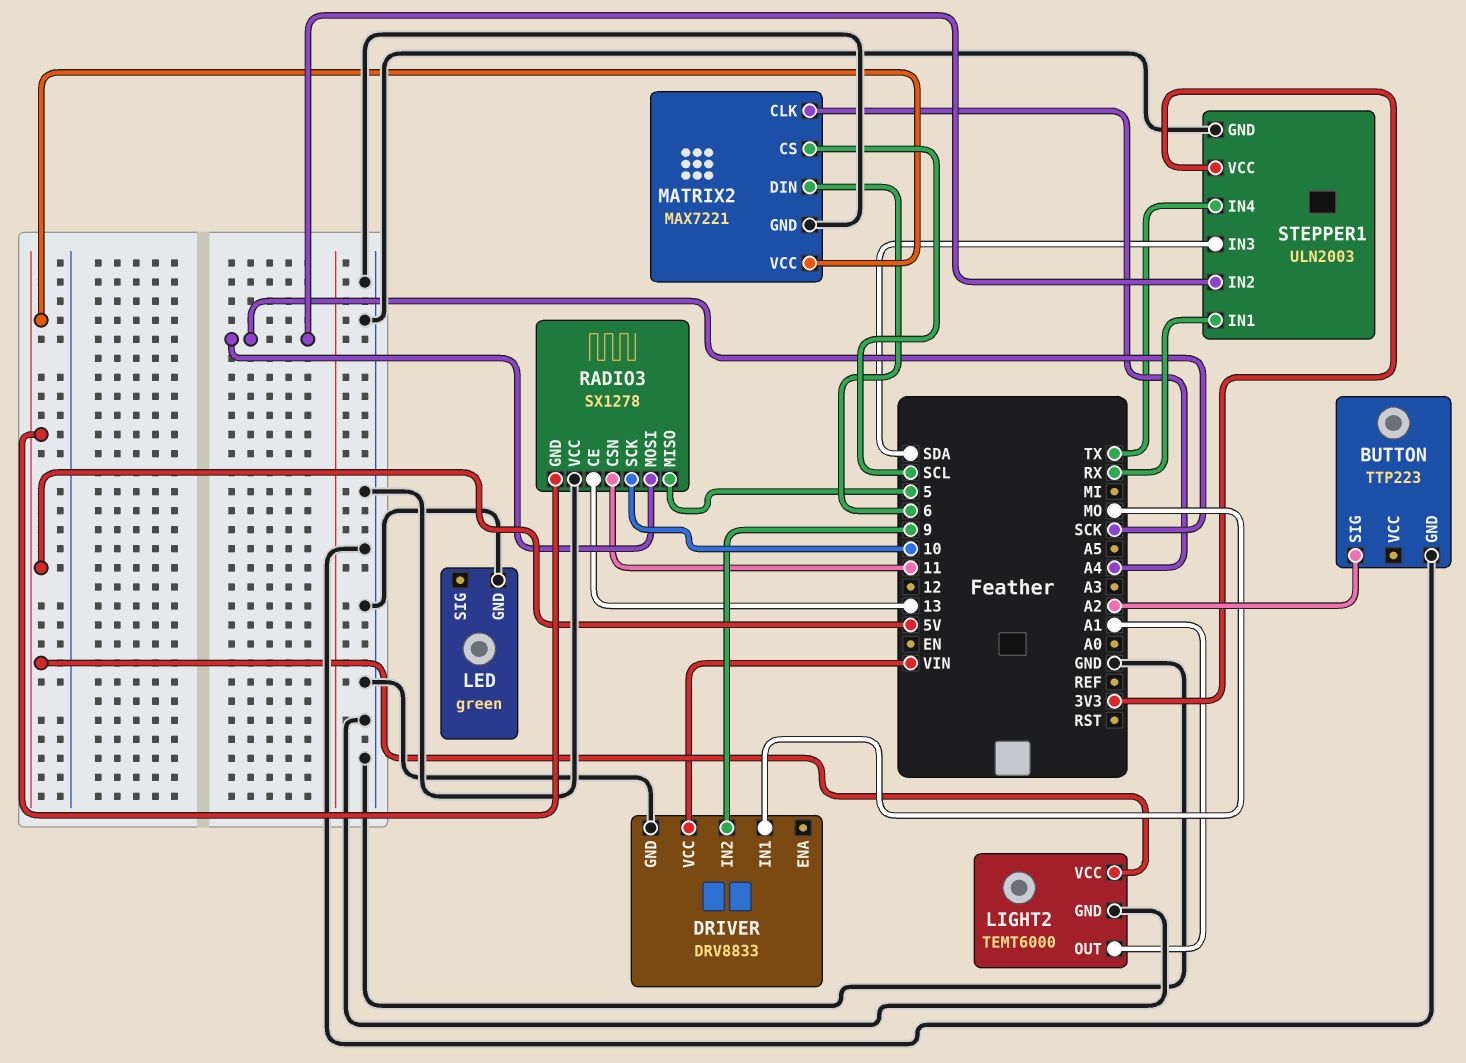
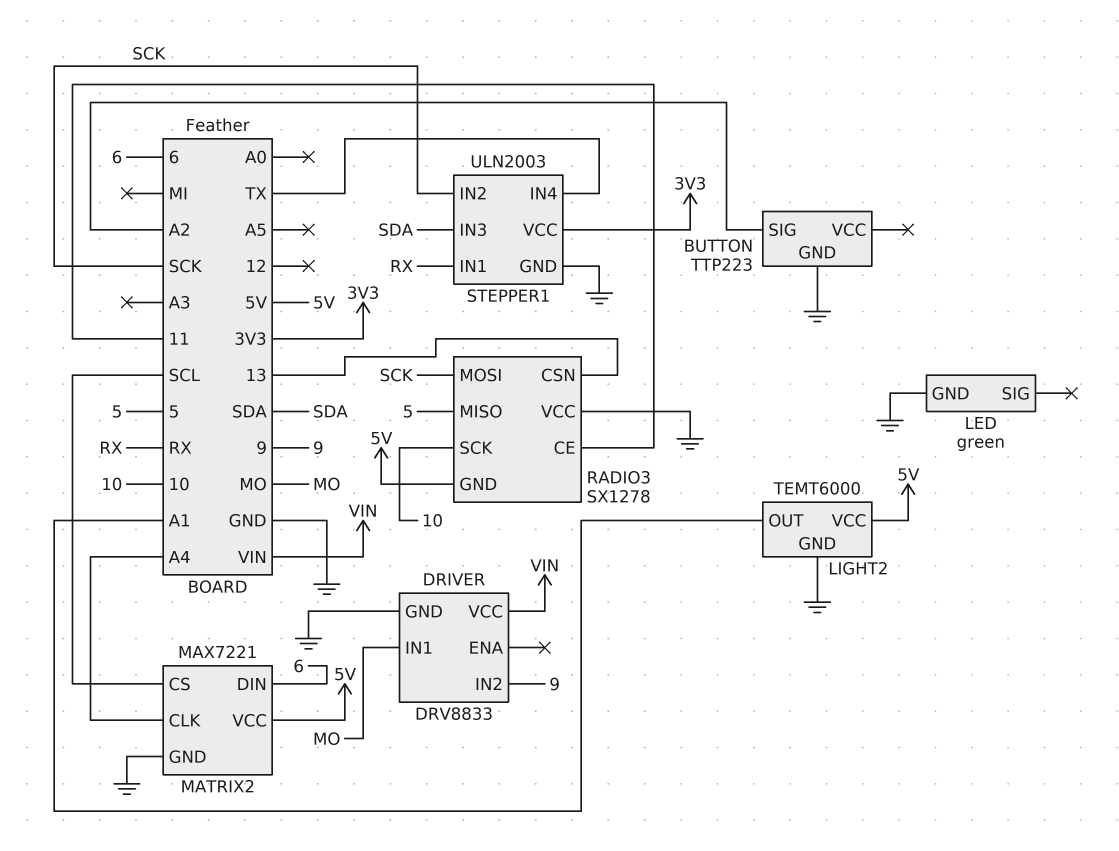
RADIO3 pin CE: 13 -> 11
RADIO3 pin CSN: 11 -> 13

